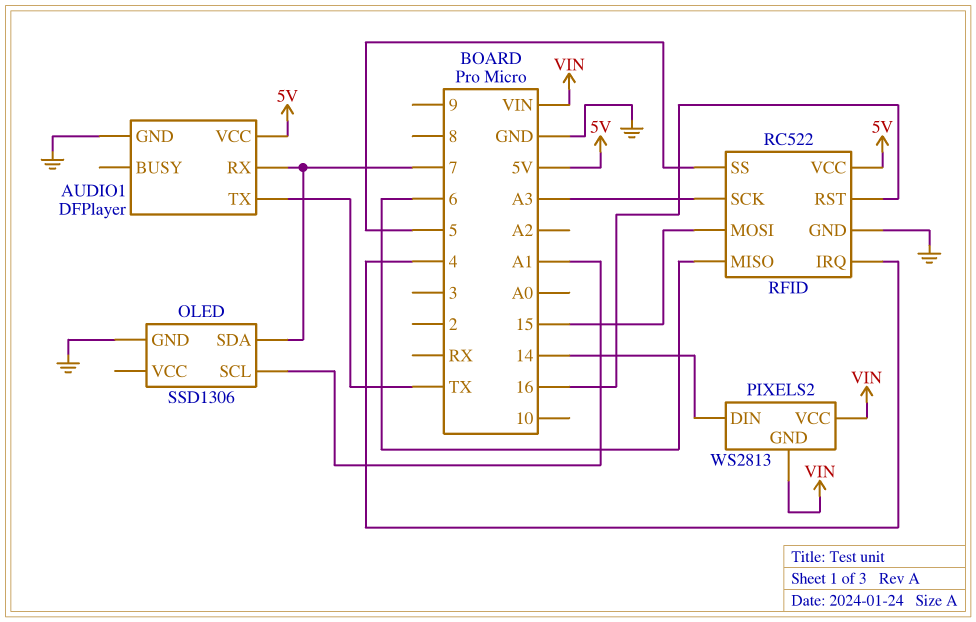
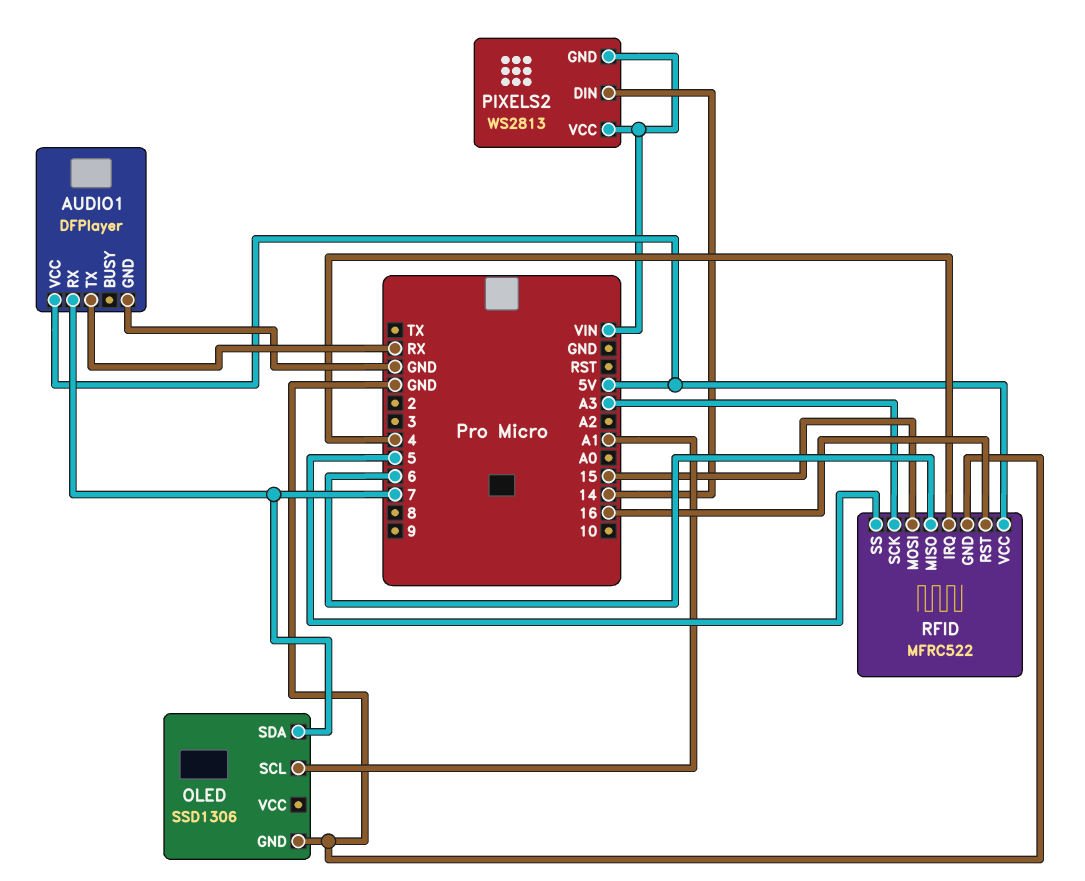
AUDIO1 pin TX: TX -> RX
RFID: RC522 -> MFRC522

